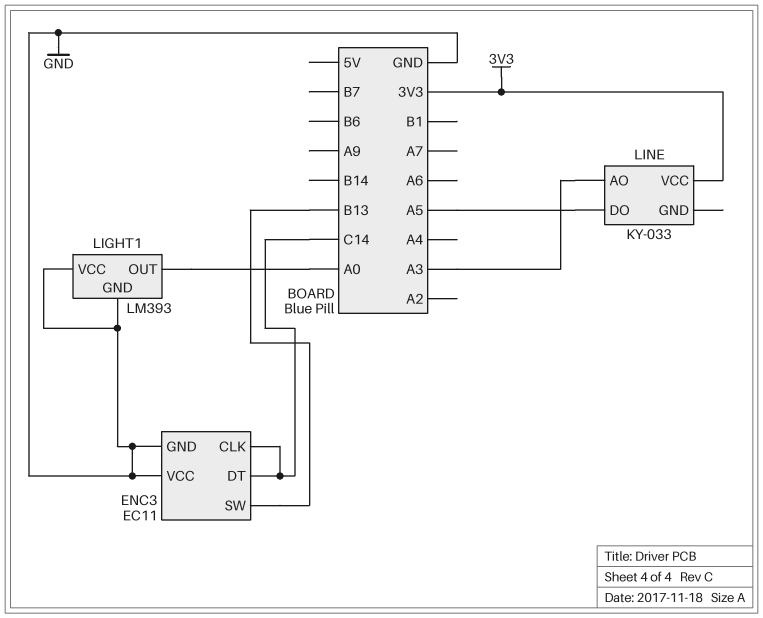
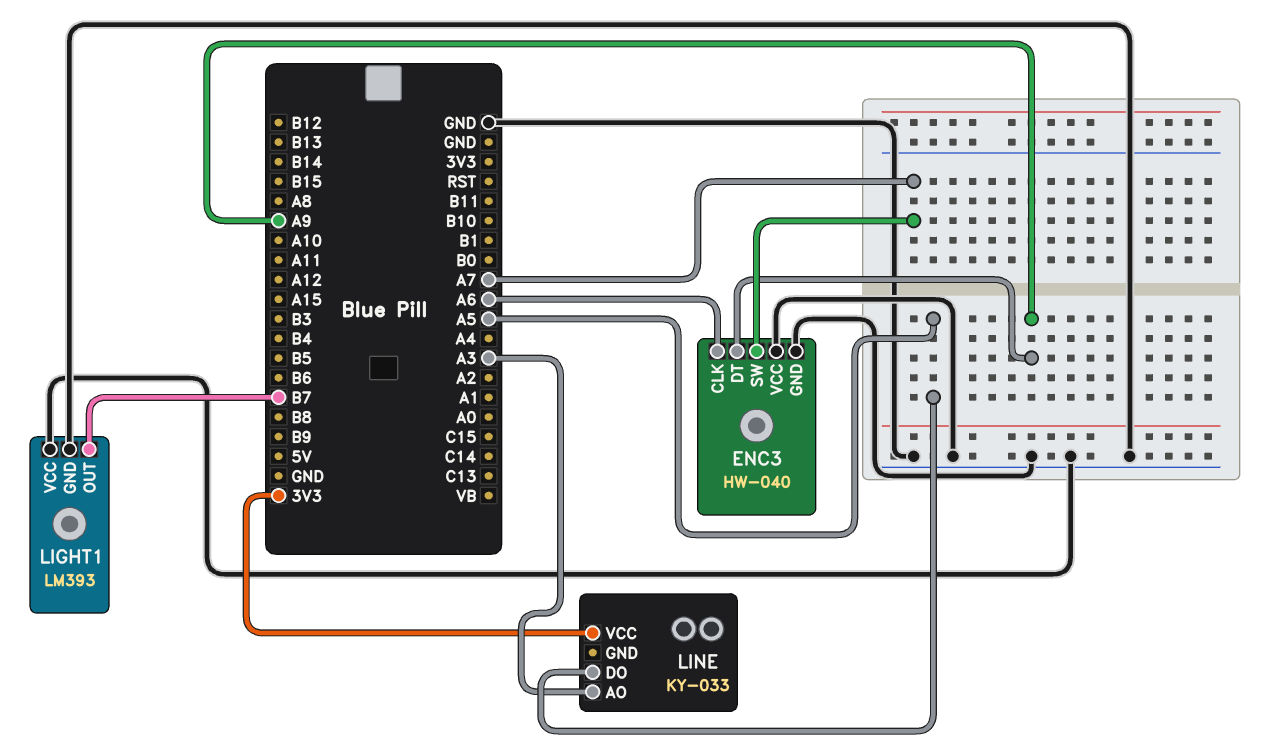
ENC3: EC11 -> HW-040
ENC3 pin CLK: C14 -> A6
ENC3 pin DT: C14 -> A9
ENC3 pin SW: B13 -> A7
LIGHT1 pin OUT: A0 -> B7

